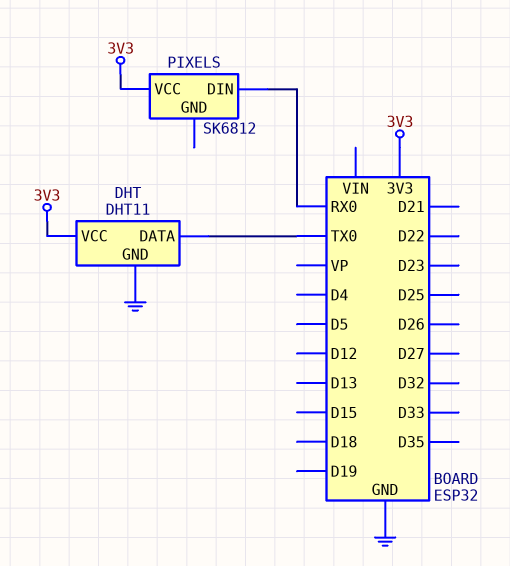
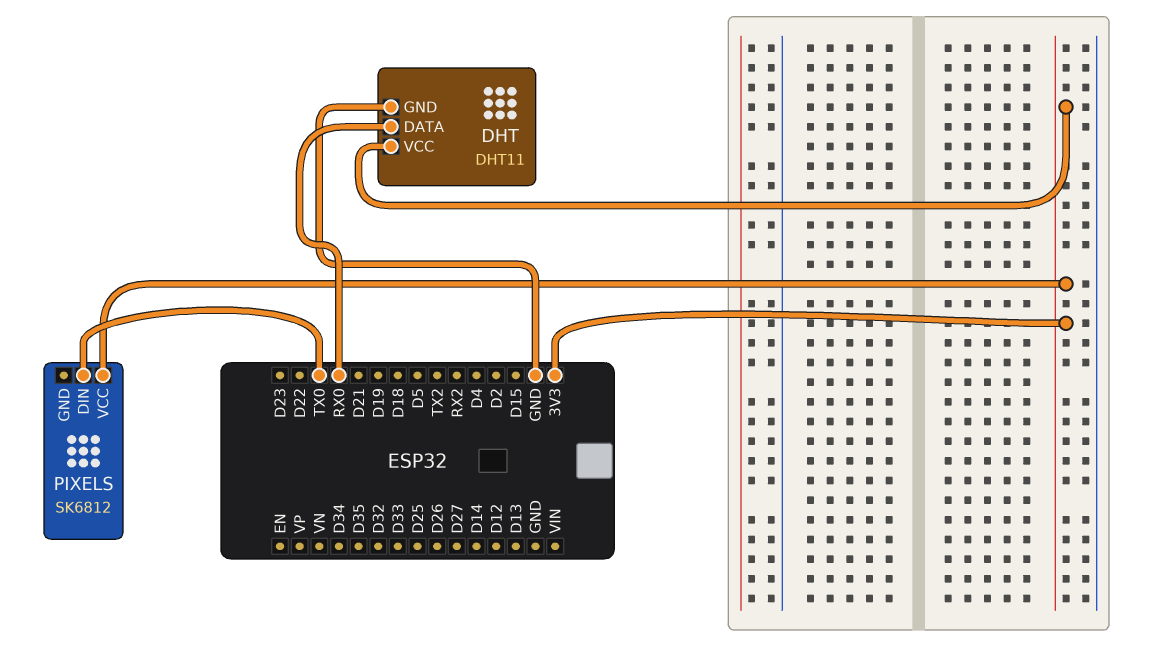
DHT pin DATA: TX0 -> RX0
PIXELS pin DIN: RX0 -> TX0

